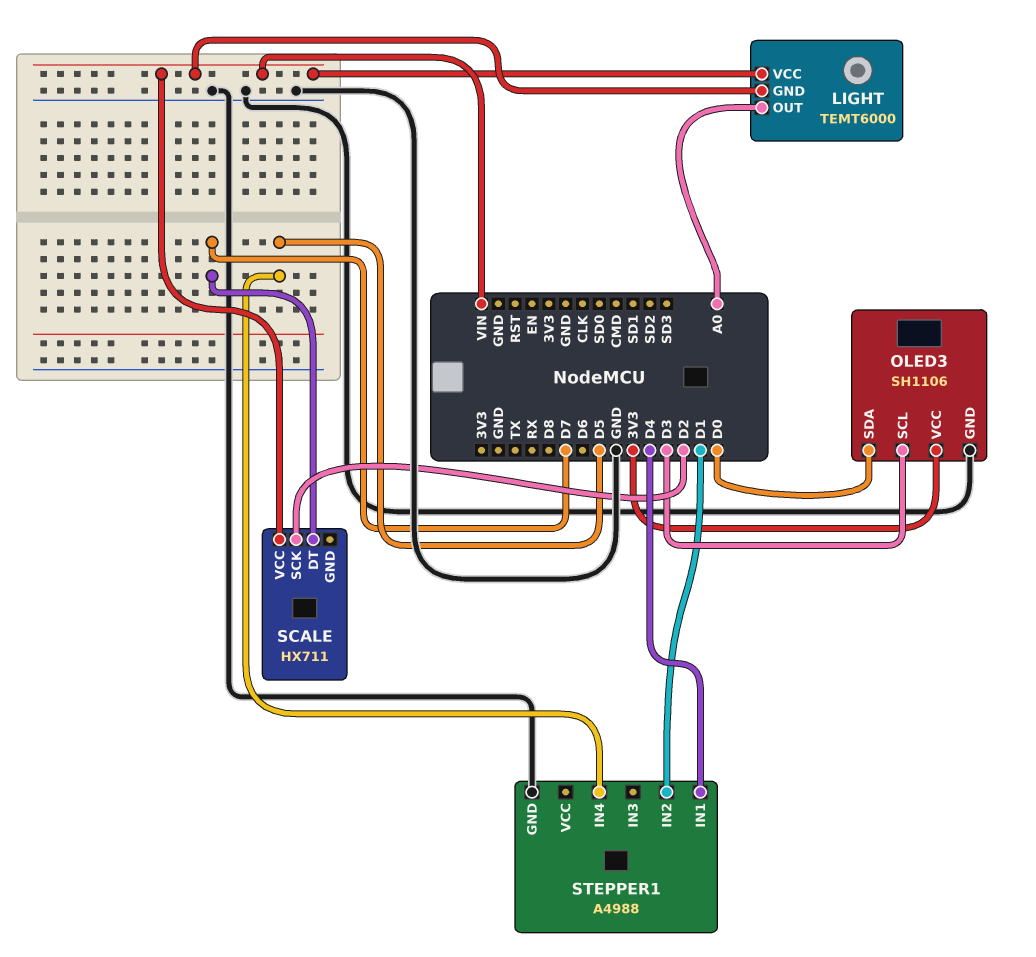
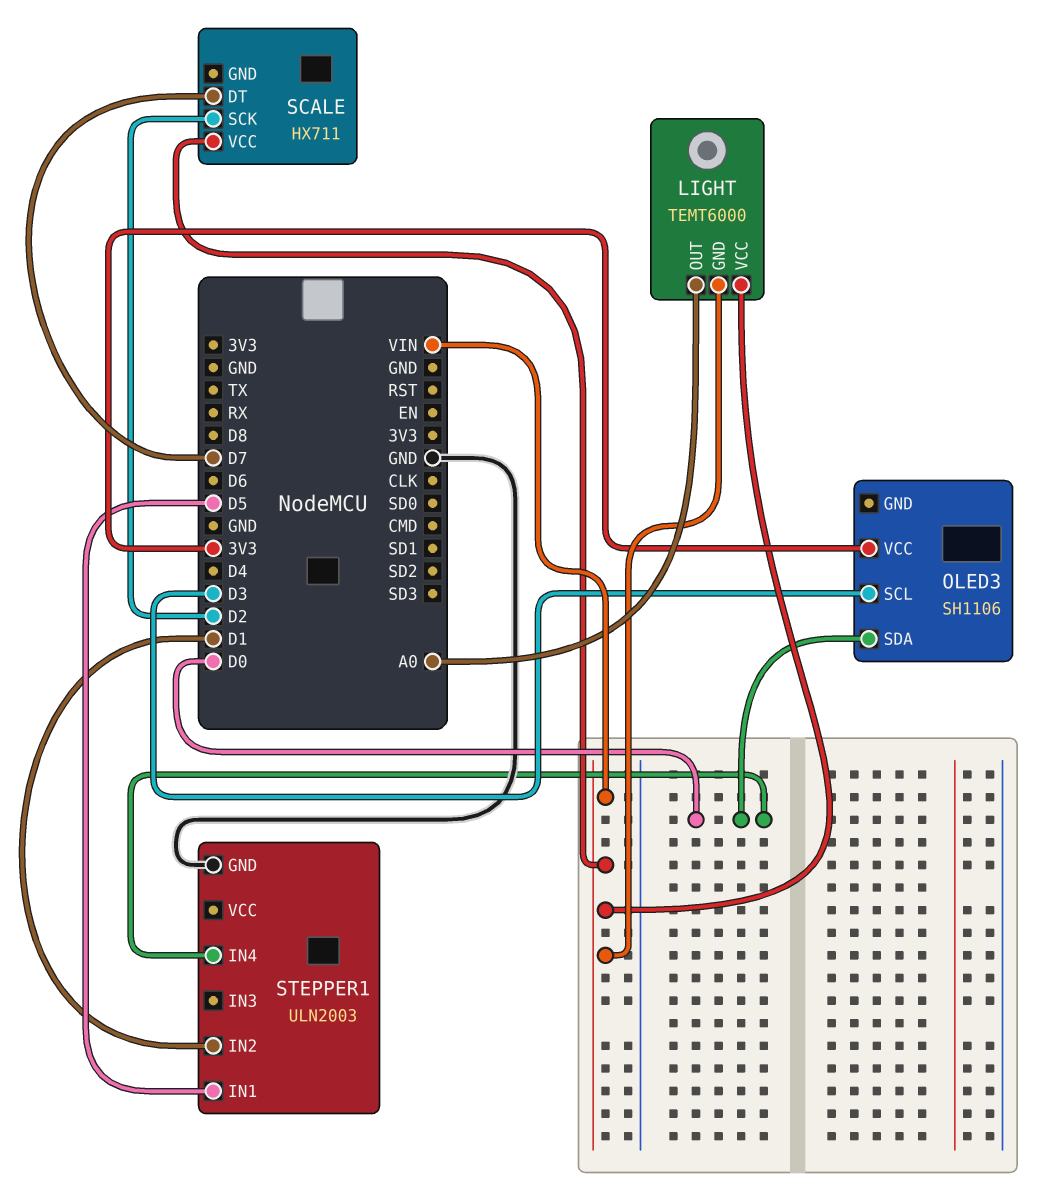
OLED3 pin GND: GND -> none
STEPPER1: A4988 -> ULN2003
STEPPER1 pin IN1: D4 -> D5
STEPPER1 pin IN4: D5 -> D0

